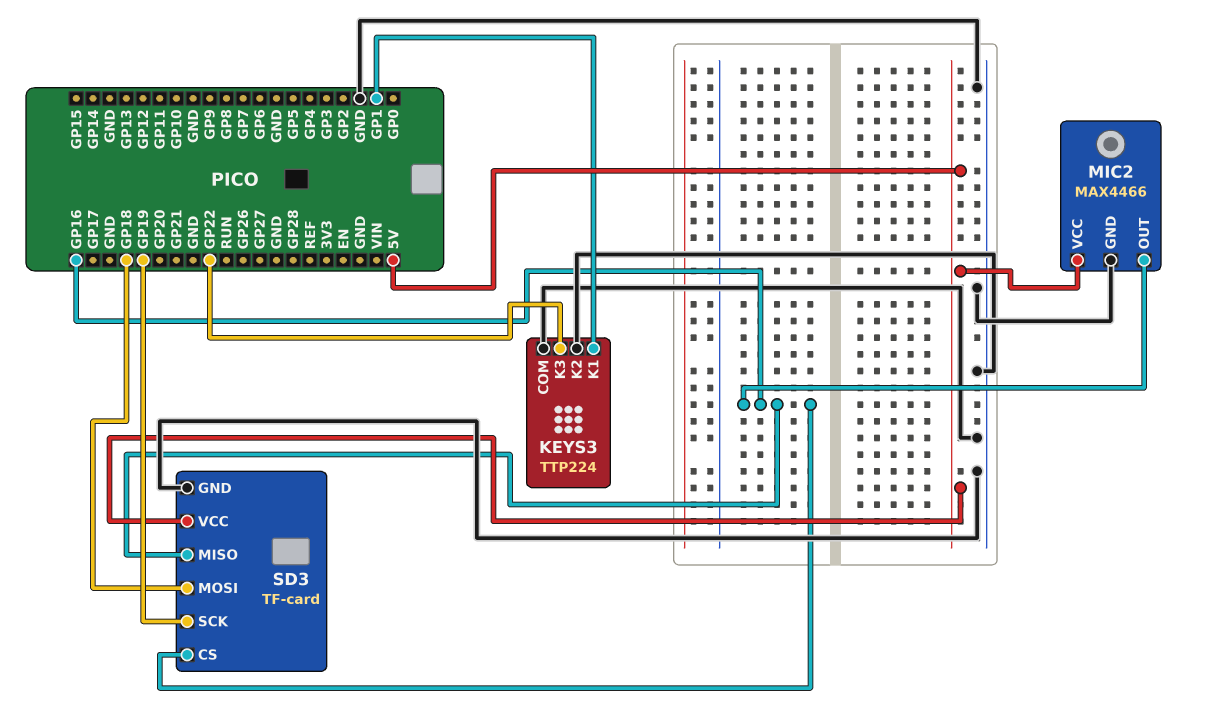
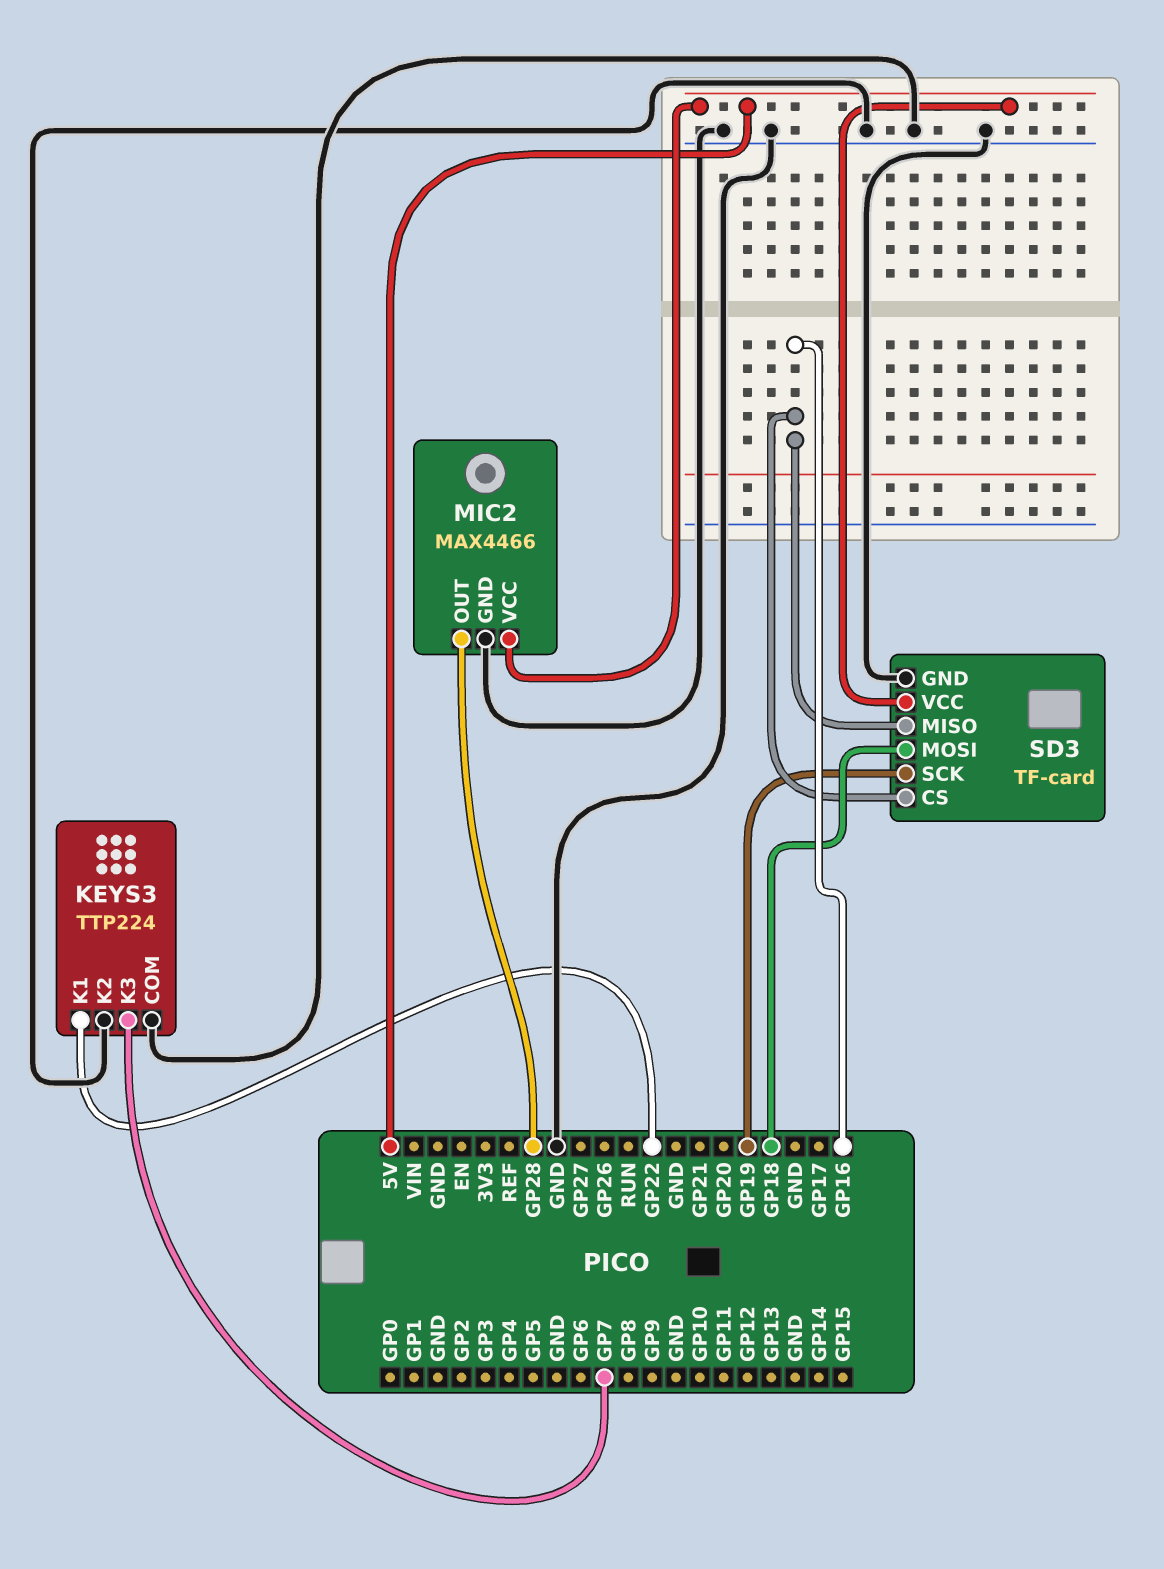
KEYS3 pin K1: GP1 -> GP22
KEYS3 pin K3: GP22 -> GP7
MIC2 pin OUT: GP16 -> GP28

